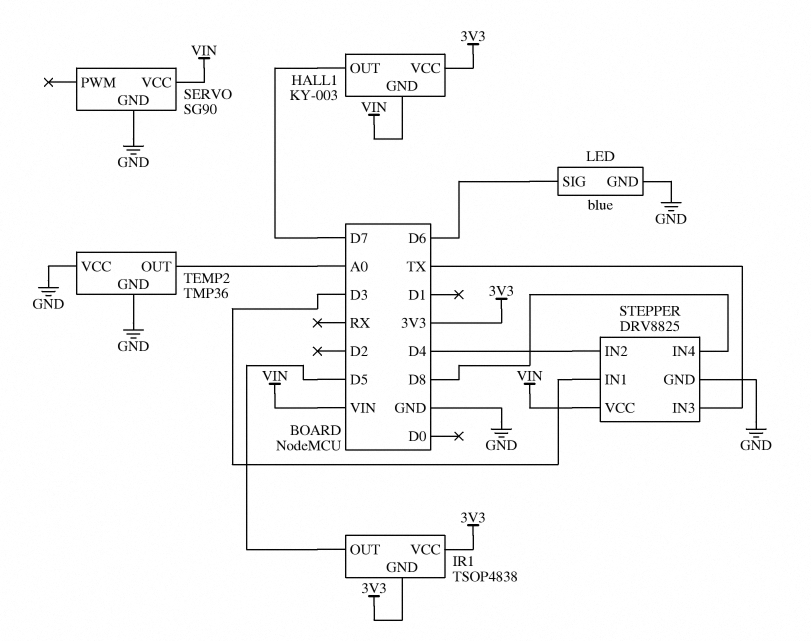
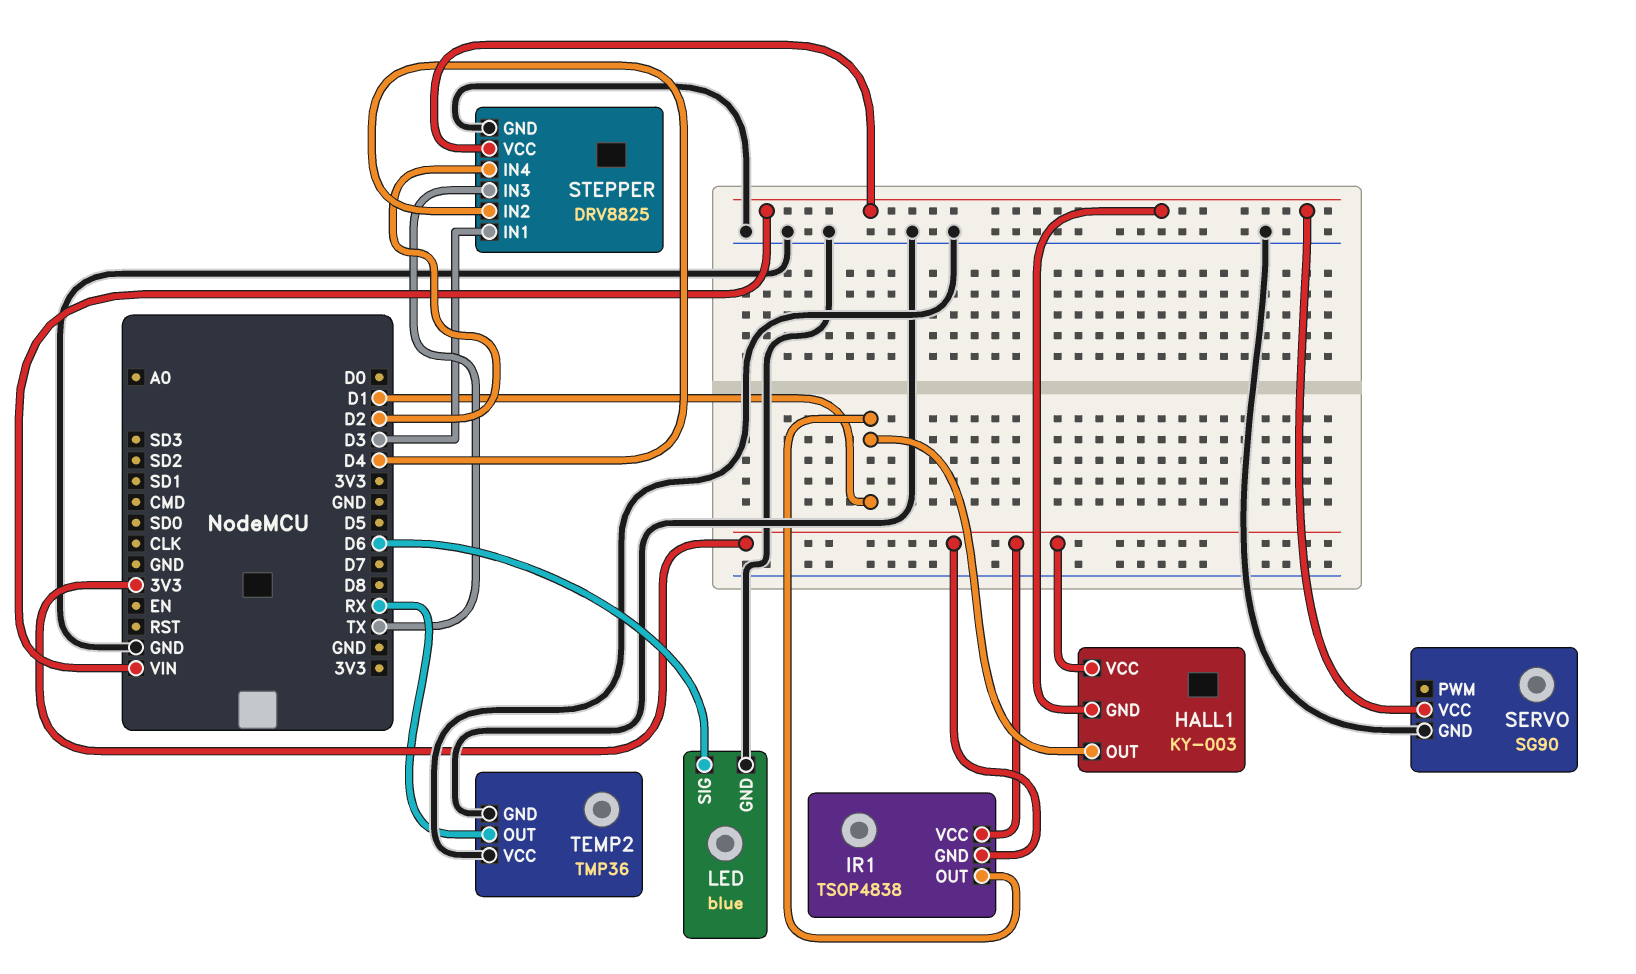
HALL1 pin OUT: D7 -> D1
IR1 pin OUT: D5 -> D1
STEPPER pin IN4: D8 -> D2
TEMP2 pin OUT: A0 -> RX

